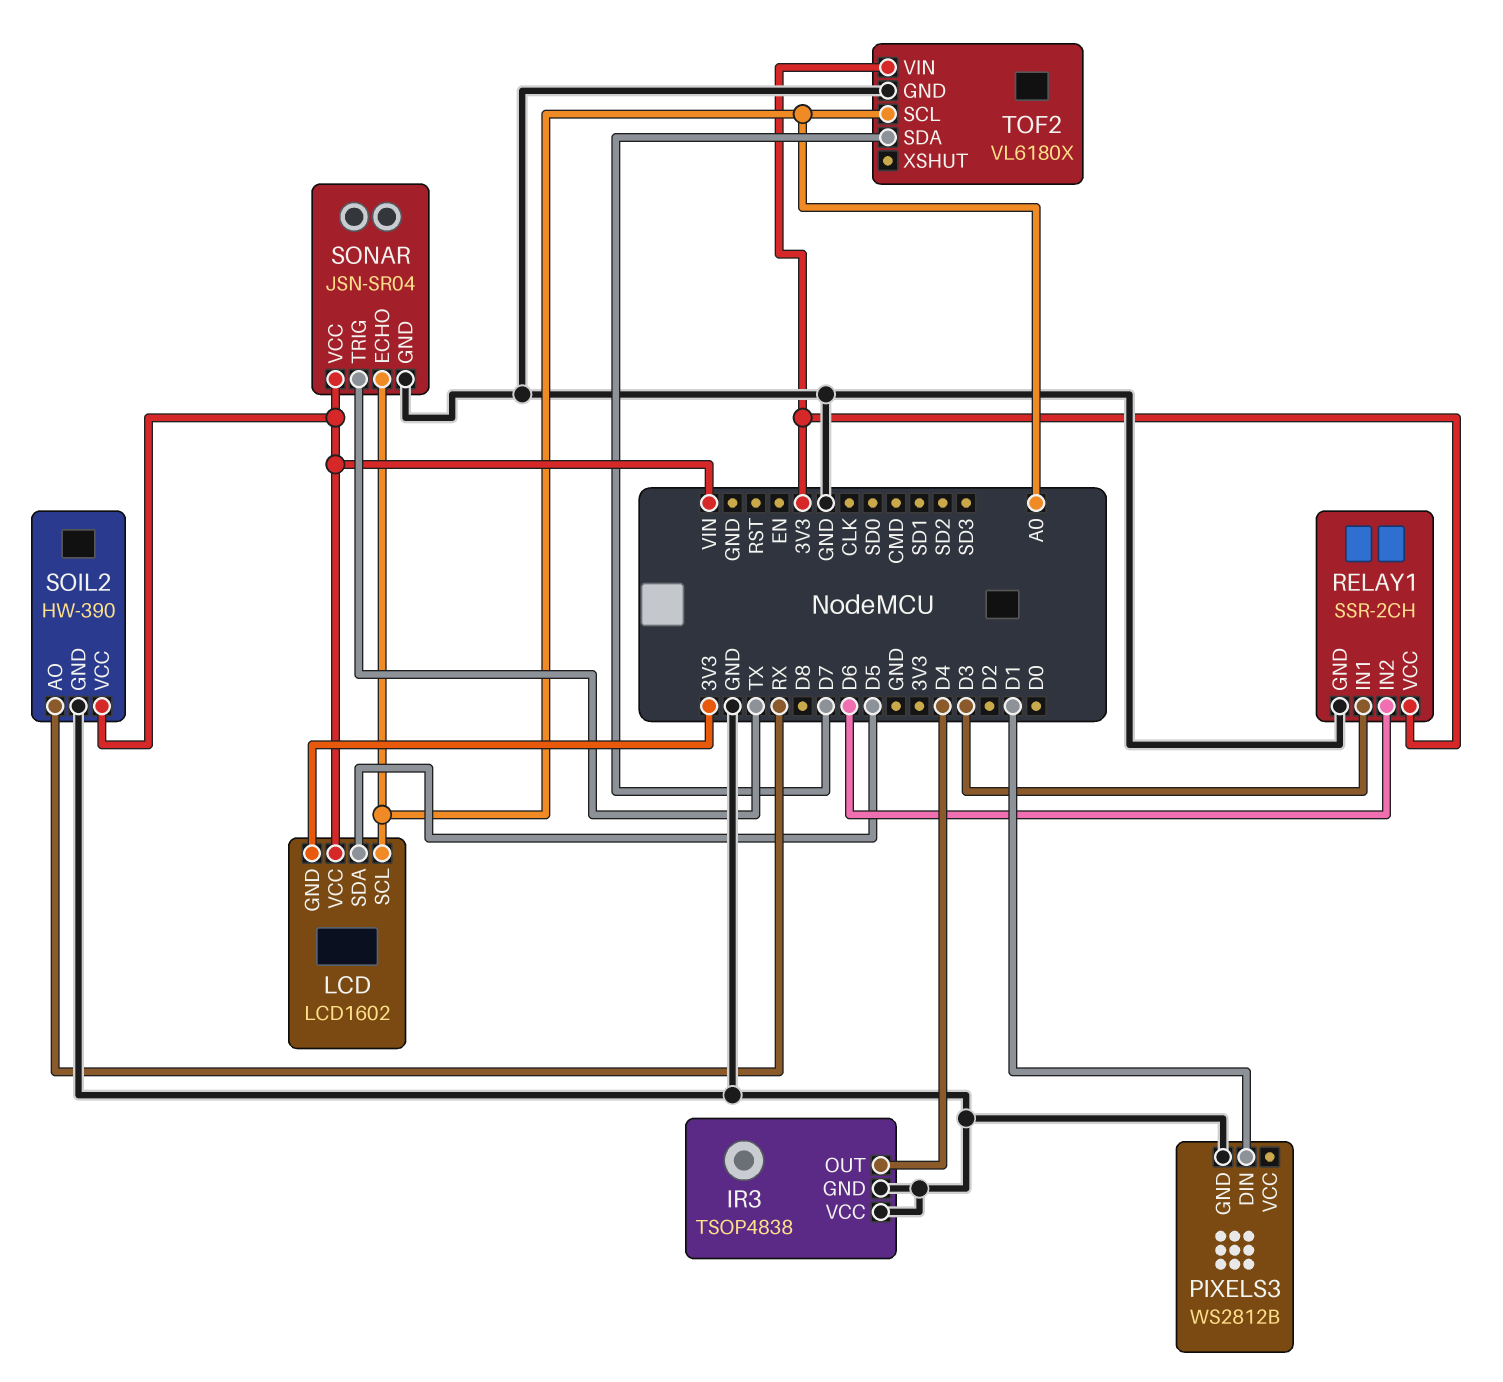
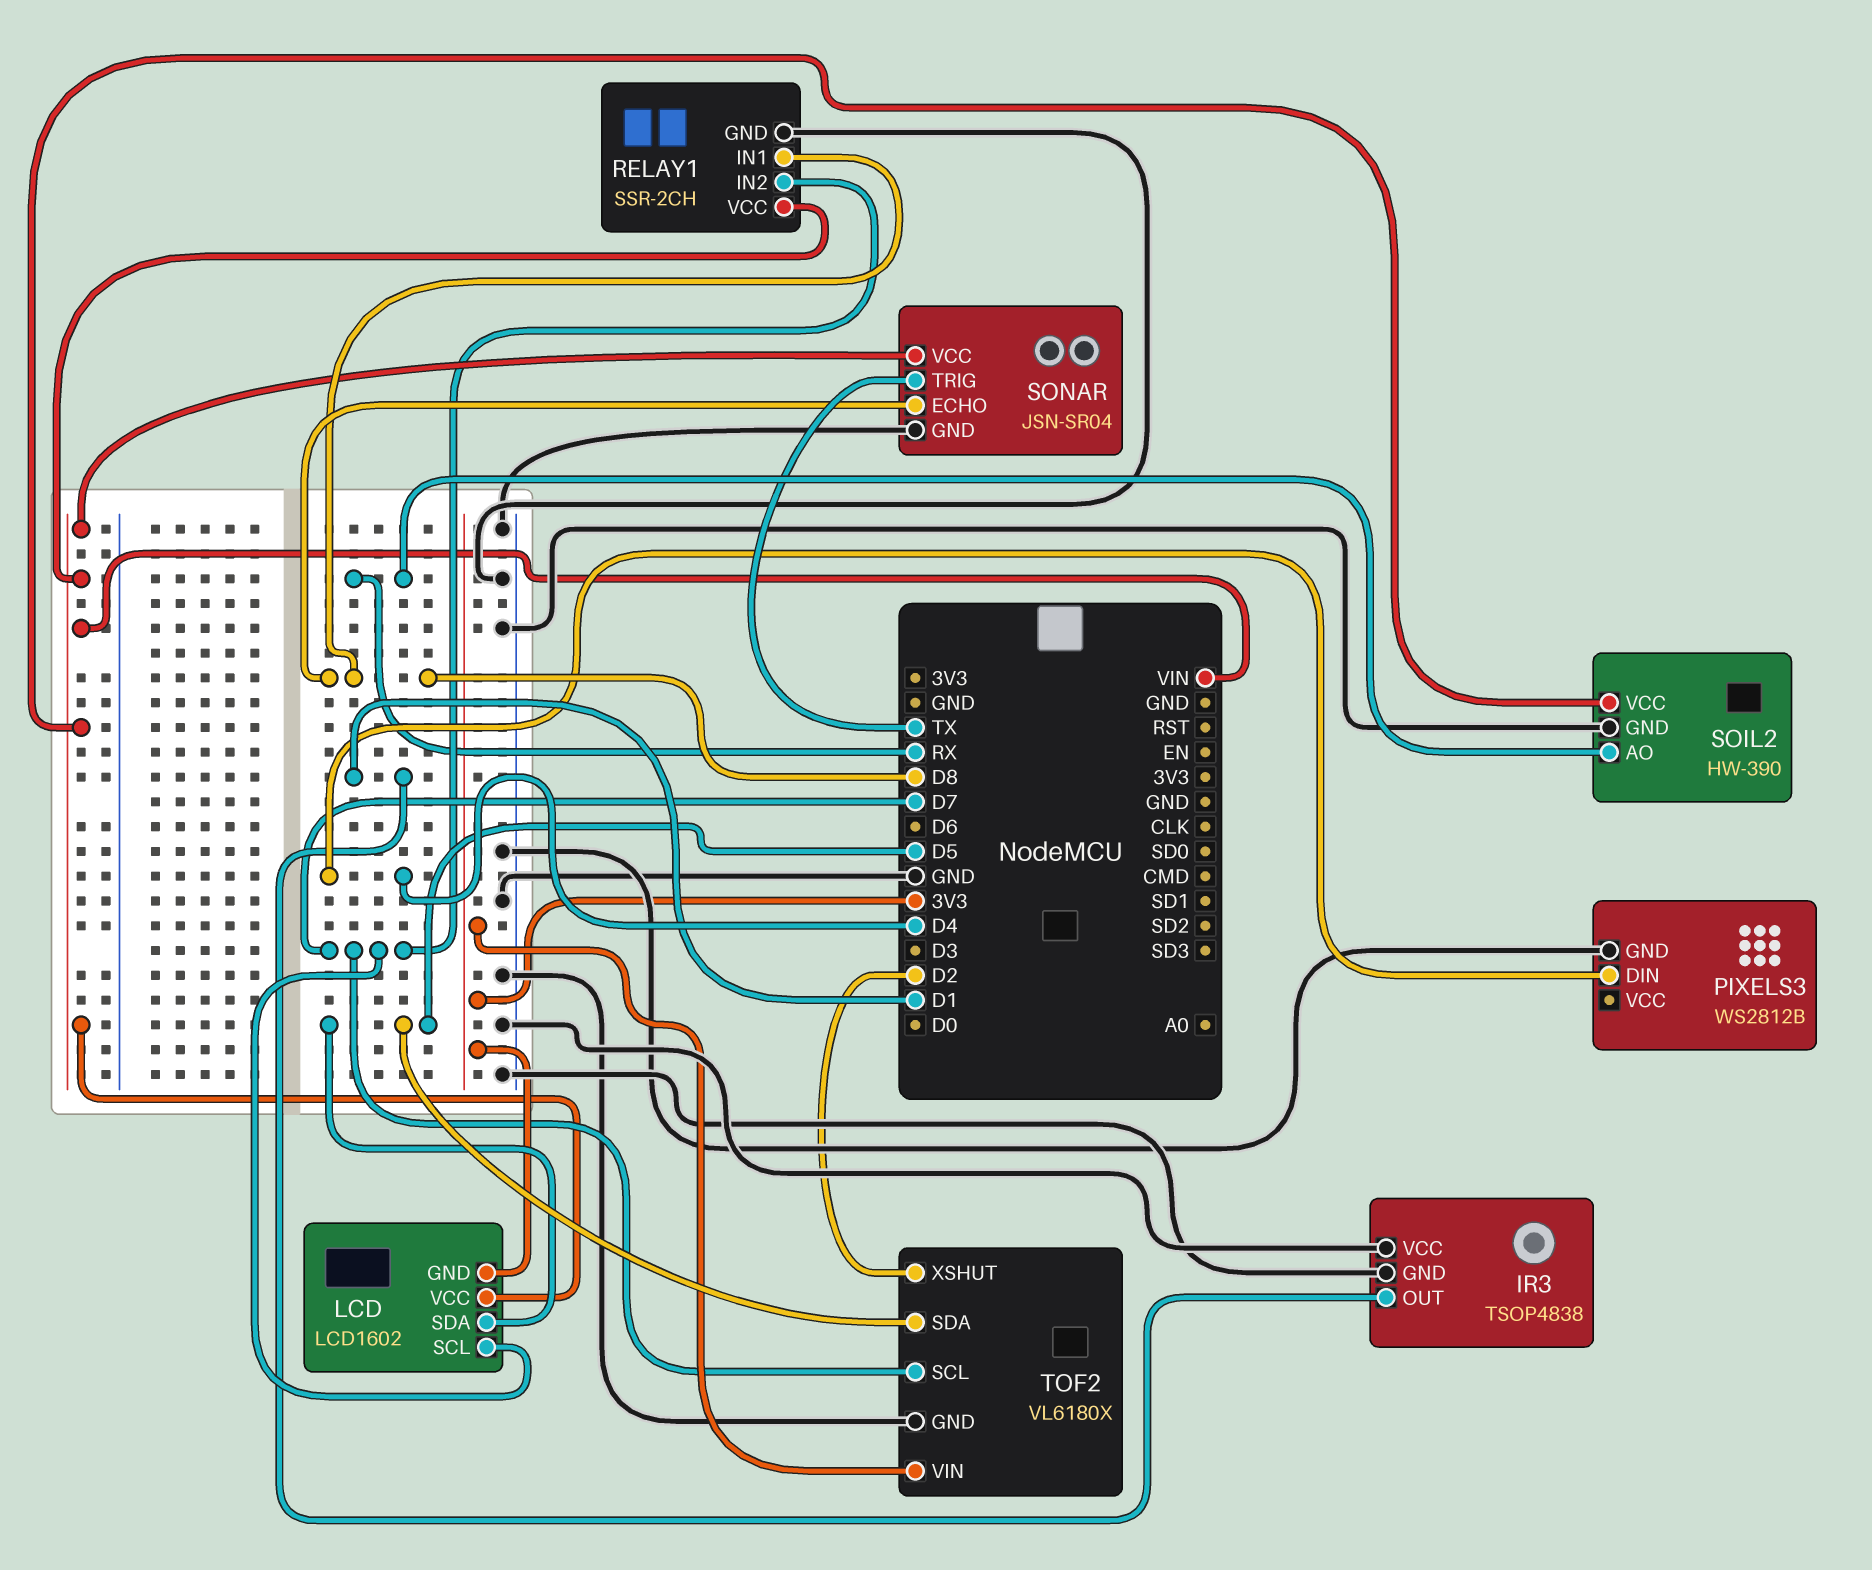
IR3 pin OUT: D4 -> D1
LCD pin SCL: A0 -> D7
PIXELS3 pin DIN: D1 -> D4
RELAY1 pin IN1: D3 -> D8
RELAY1 pin IN2: D6 -> D7
RELAY1 pin VCC: 3V3 -> VIN
SONAR pin ECHO: A0 -> D8
TOF2 pin SCL: A0 -> D7
TOF2 pin SDA: D7 -> D5
TOF2 pin XSHUT: none -> D2

